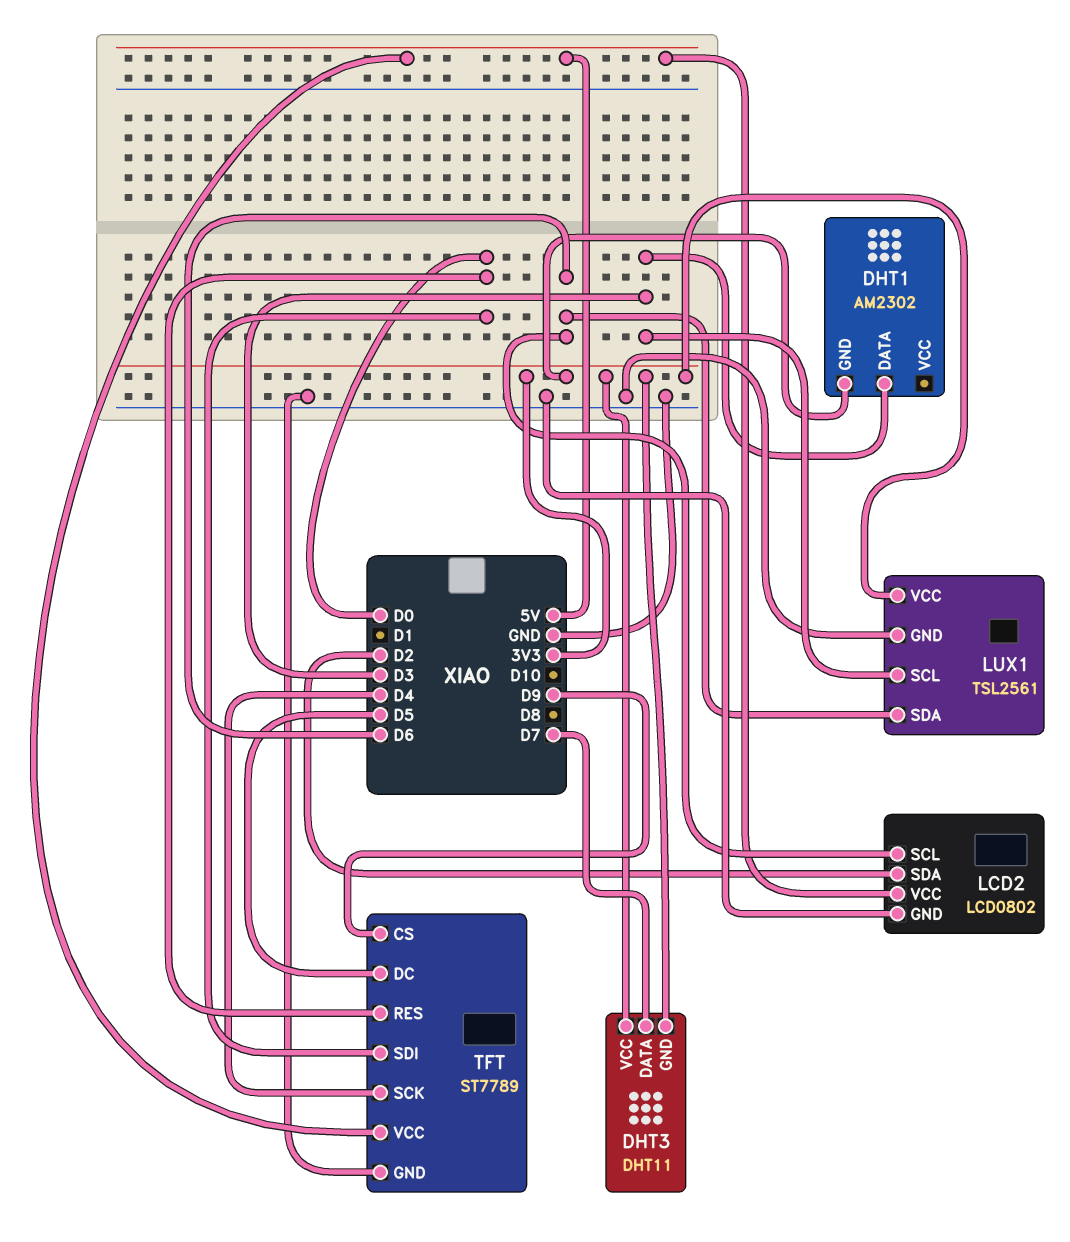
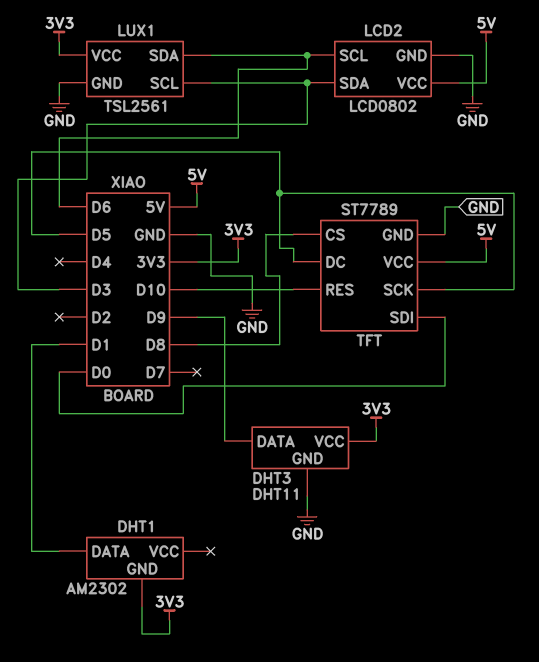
DHT1 pin DATA: D3 -> D1
DHT3 pin DATA: D7 -> D9
DHT3 pin GND: 3V3 -> GND
LCD2 pin SDA: D2 -> D3
TFT pin CS: D9 -> D8
TFT pin RES: D0 -> D10
TFT pin SCK: D4 -> D5

